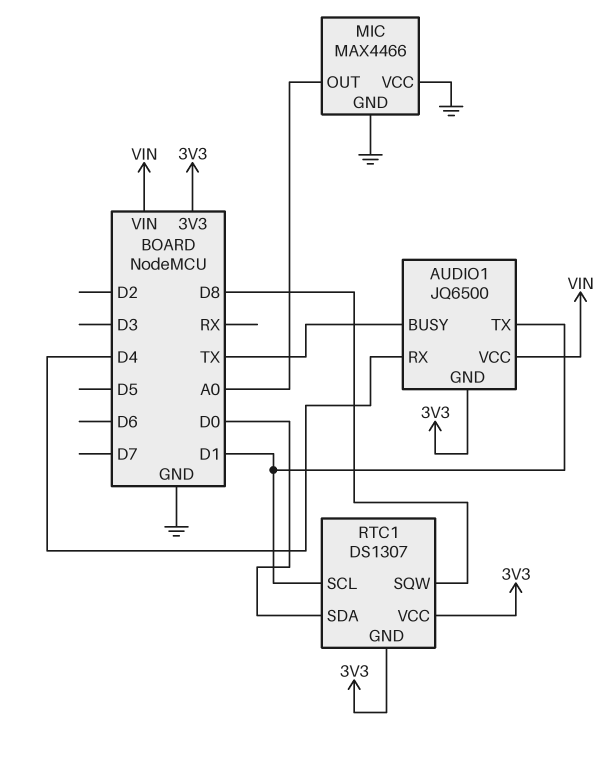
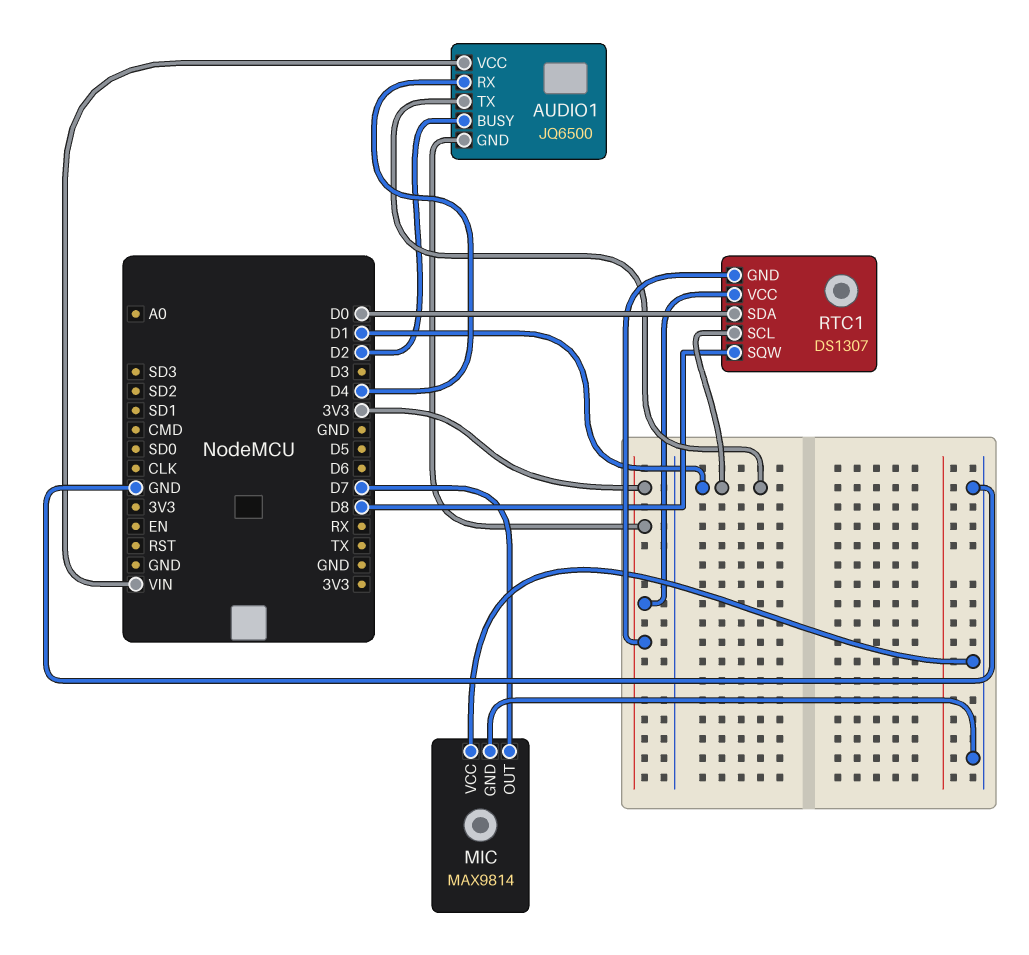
AUDIO1 pin BUSY: TX -> D2
MIC: MAX4466 -> MAX9814
MIC pin OUT: A0 -> D7

